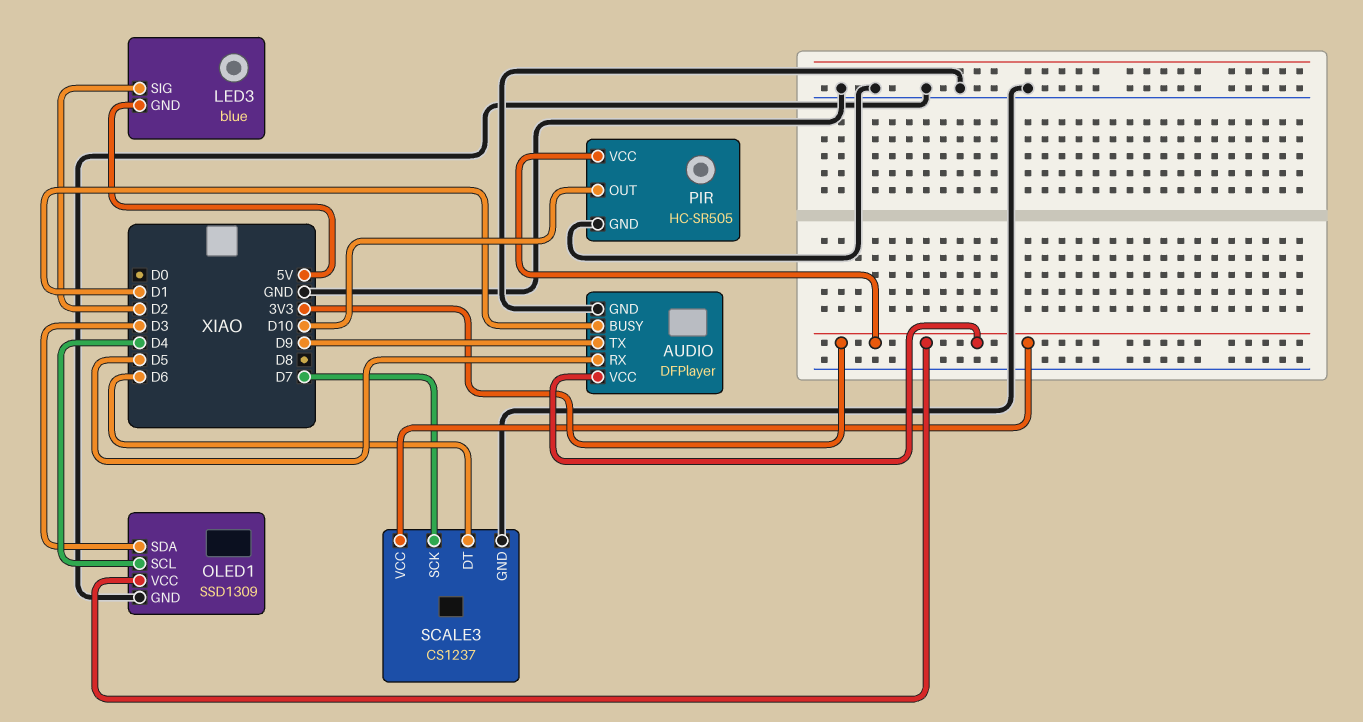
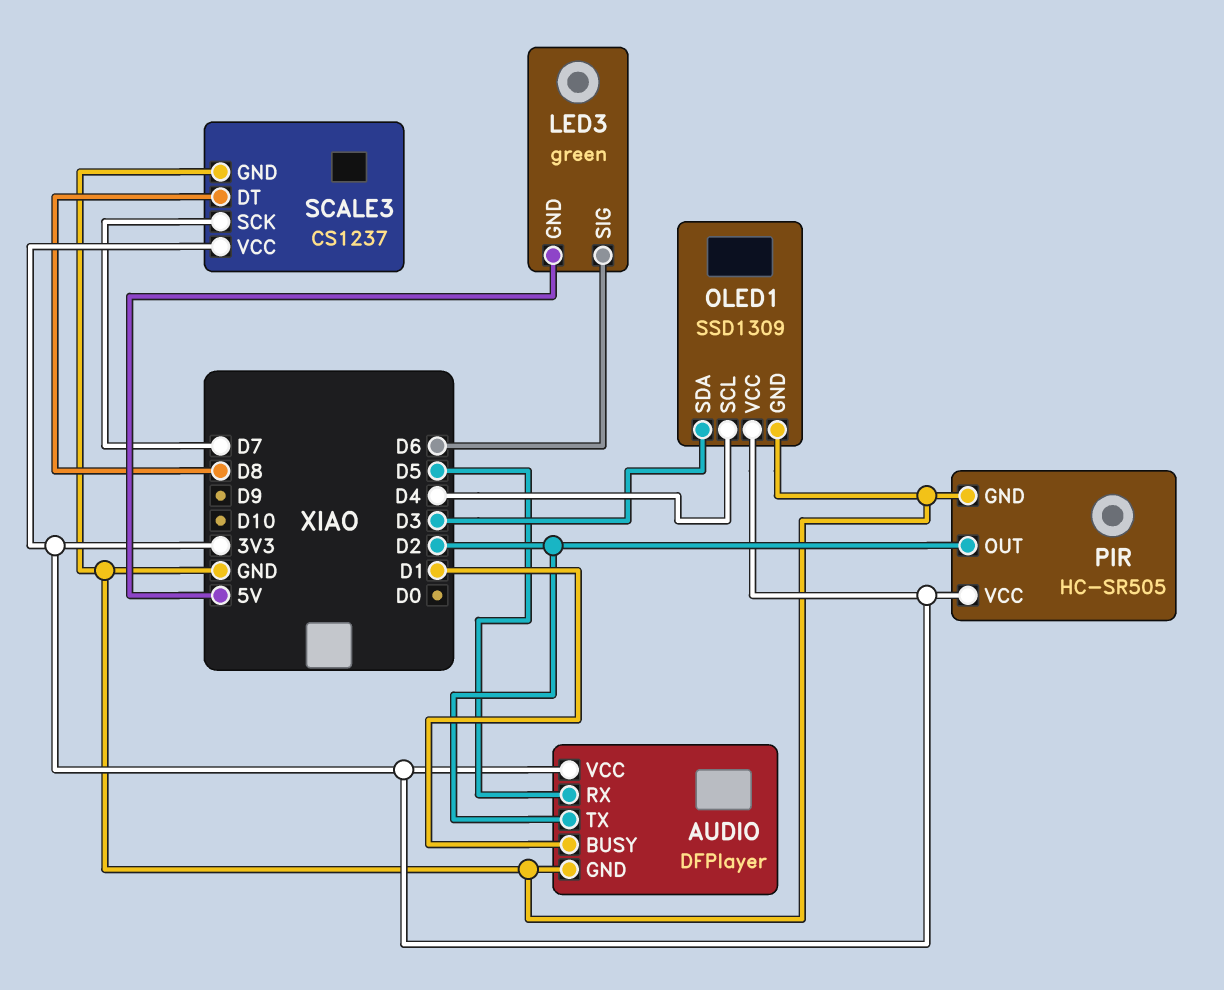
AUDIO pin TX: D9 -> D2
LED3: blue -> green
LED3 pin SIG: D2 -> D6
PIR pin OUT: D10 -> D2
SCALE3 pin DT: D6 -> D8

